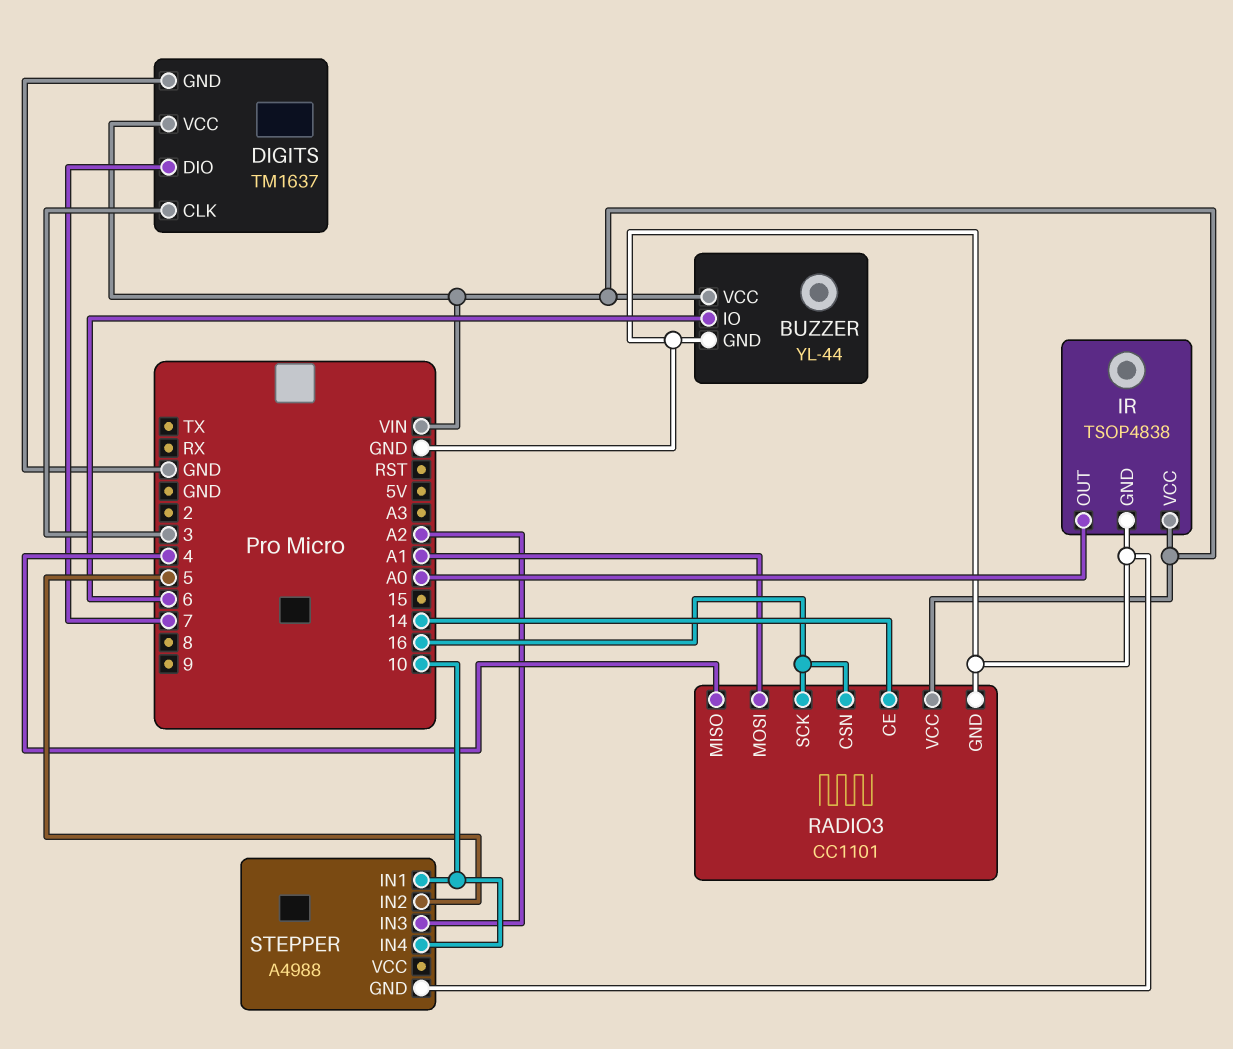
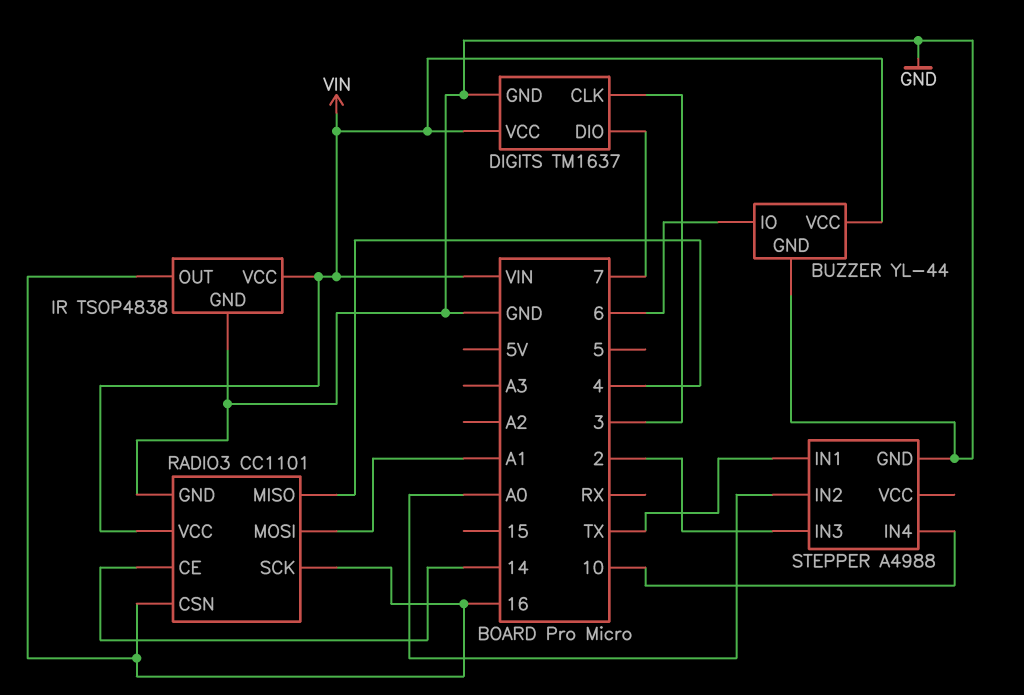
IR pin OUT: A0 -> 16
STEPPER pin IN1: 10 -> TX
STEPPER pin IN2: 5 -> A0
STEPPER pin IN3: A2 -> 2

